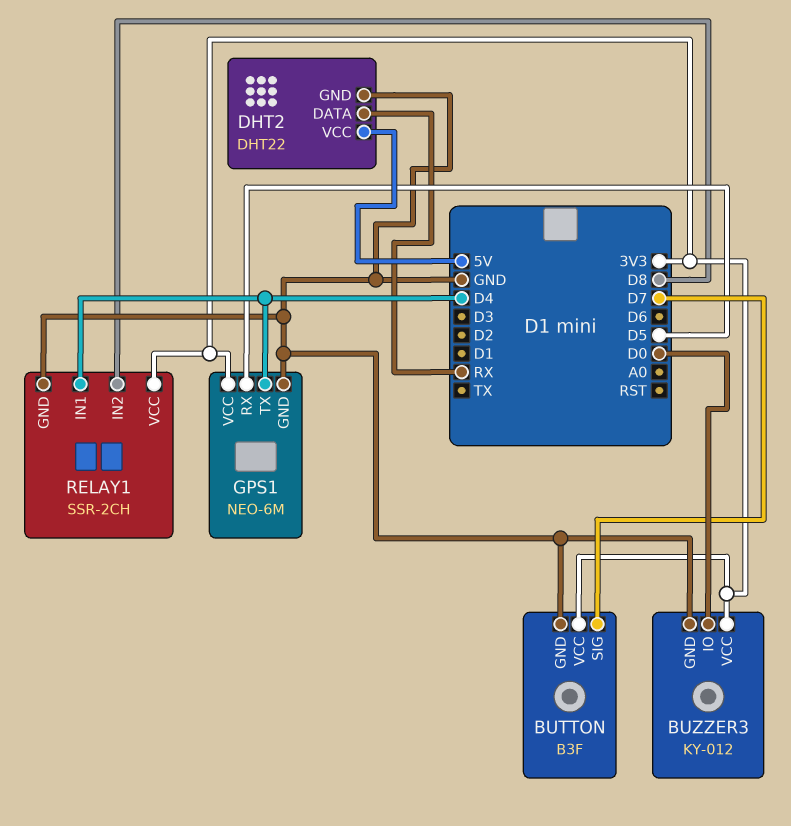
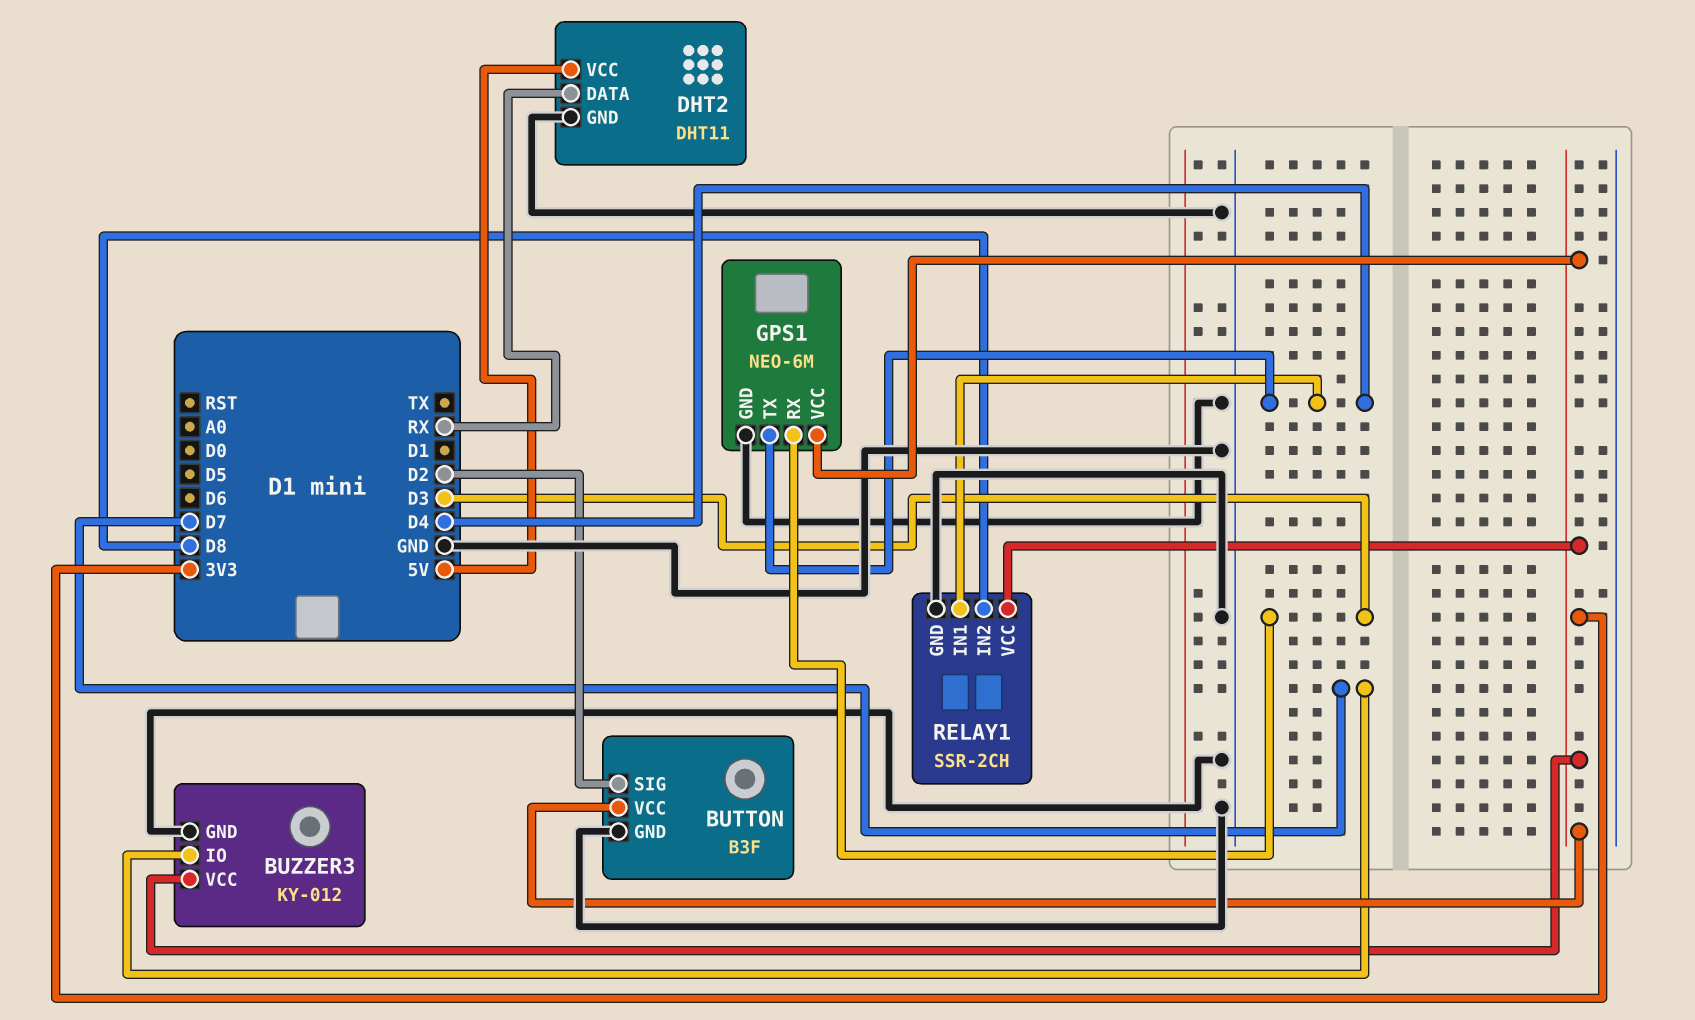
BUTTON pin SIG: D7 -> D2
BUZZER3 pin IO: D0 -> D7
DHT2: DHT22 -> DHT11
GPS1 pin RX: D5 -> D3

